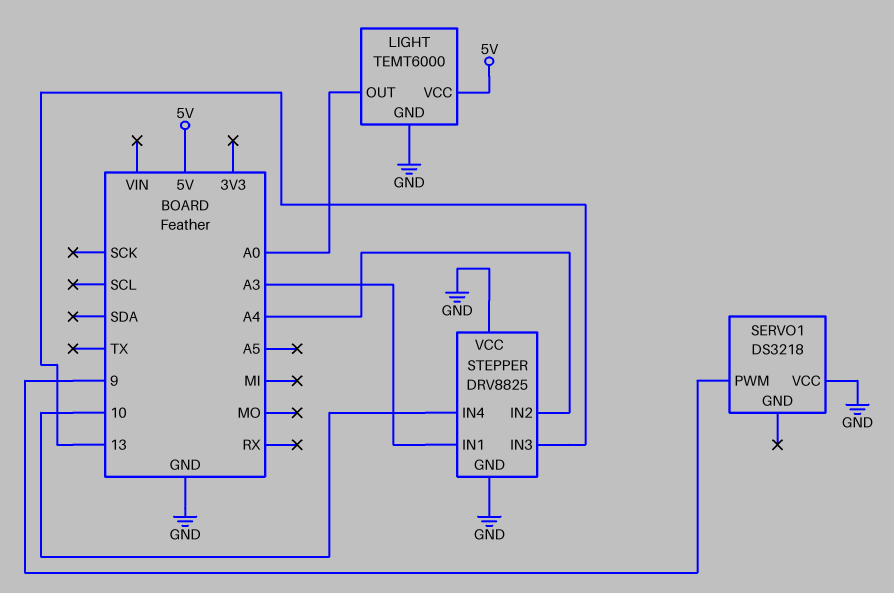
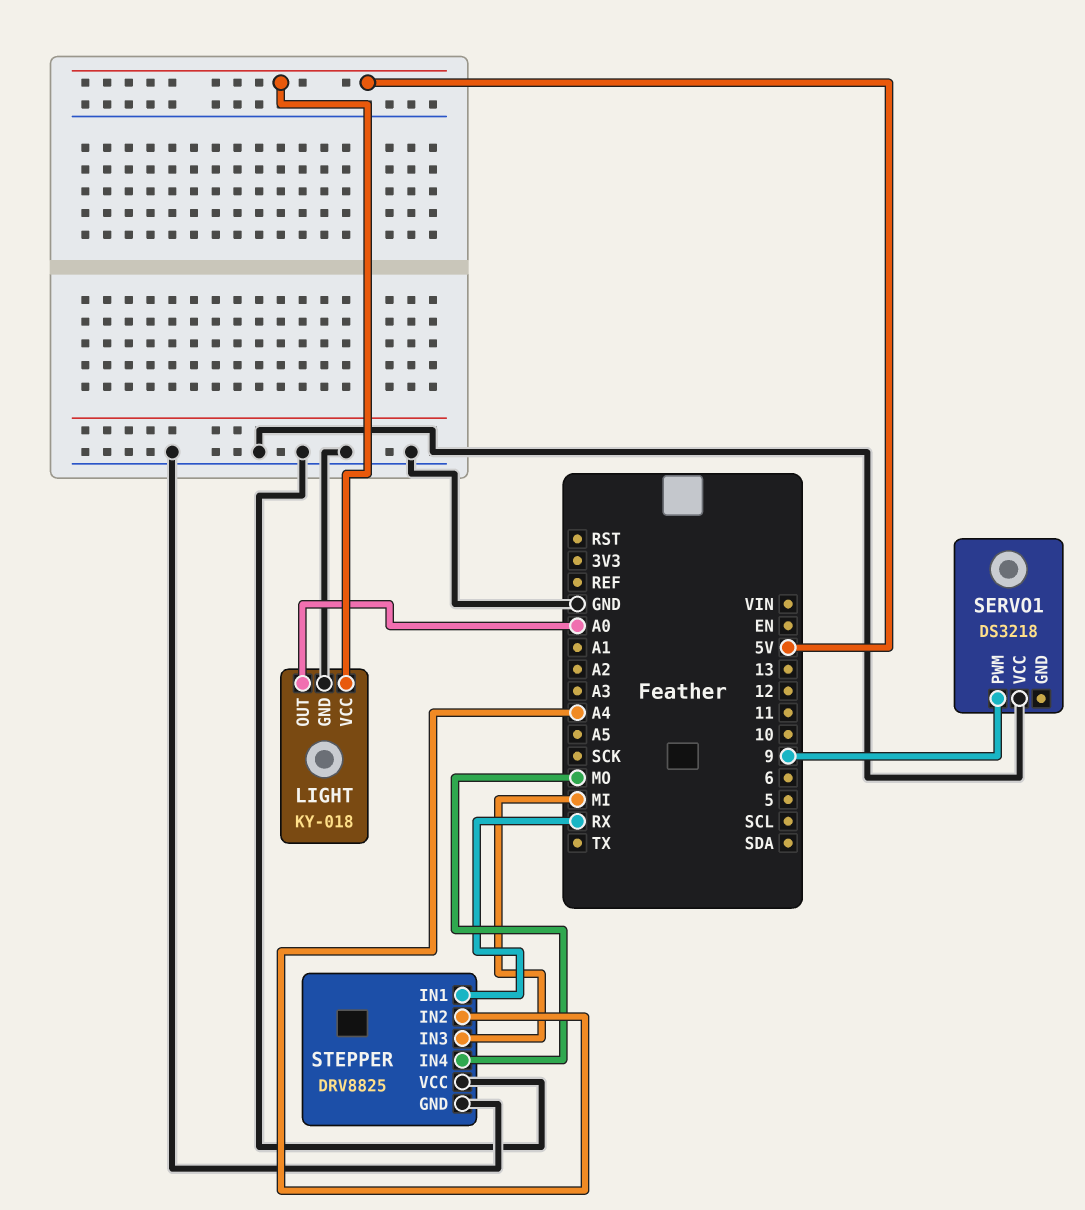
LIGHT: TEMT6000 -> KY-018
STEPPER pin IN1: A3 -> RX
STEPPER pin IN3: 13 -> MI
STEPPER pin IN4: 10 -> MO

